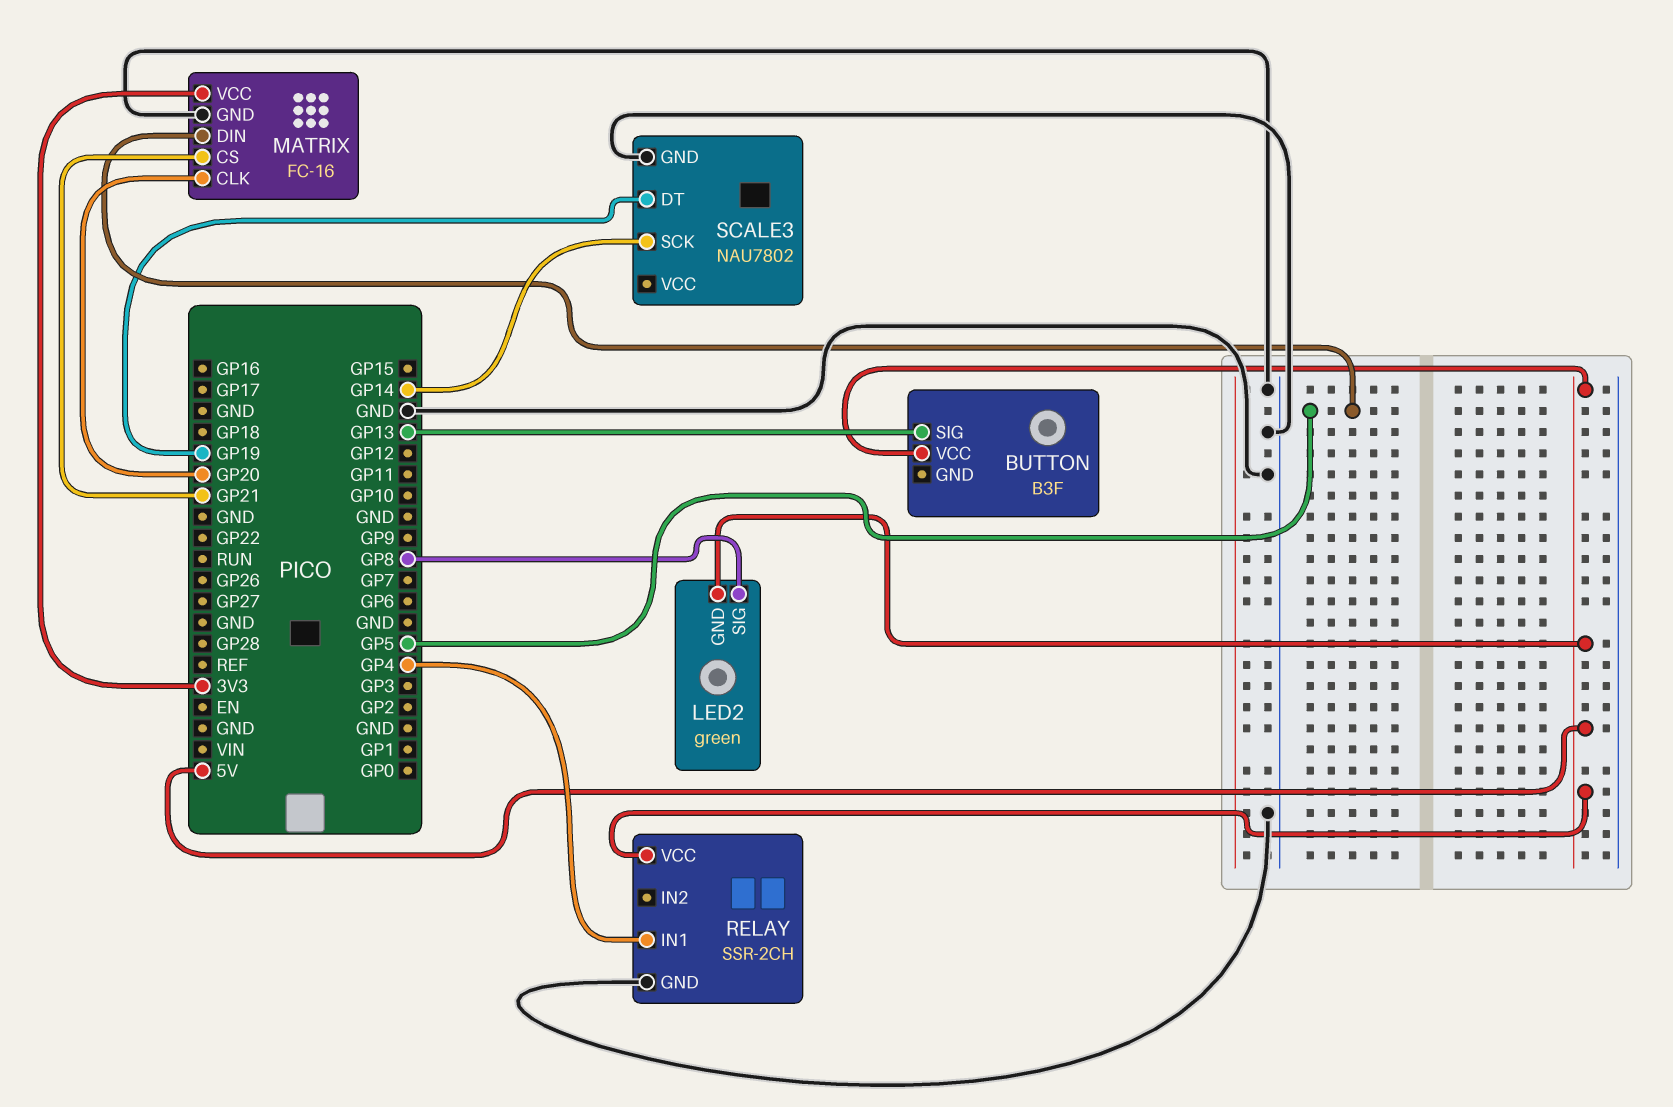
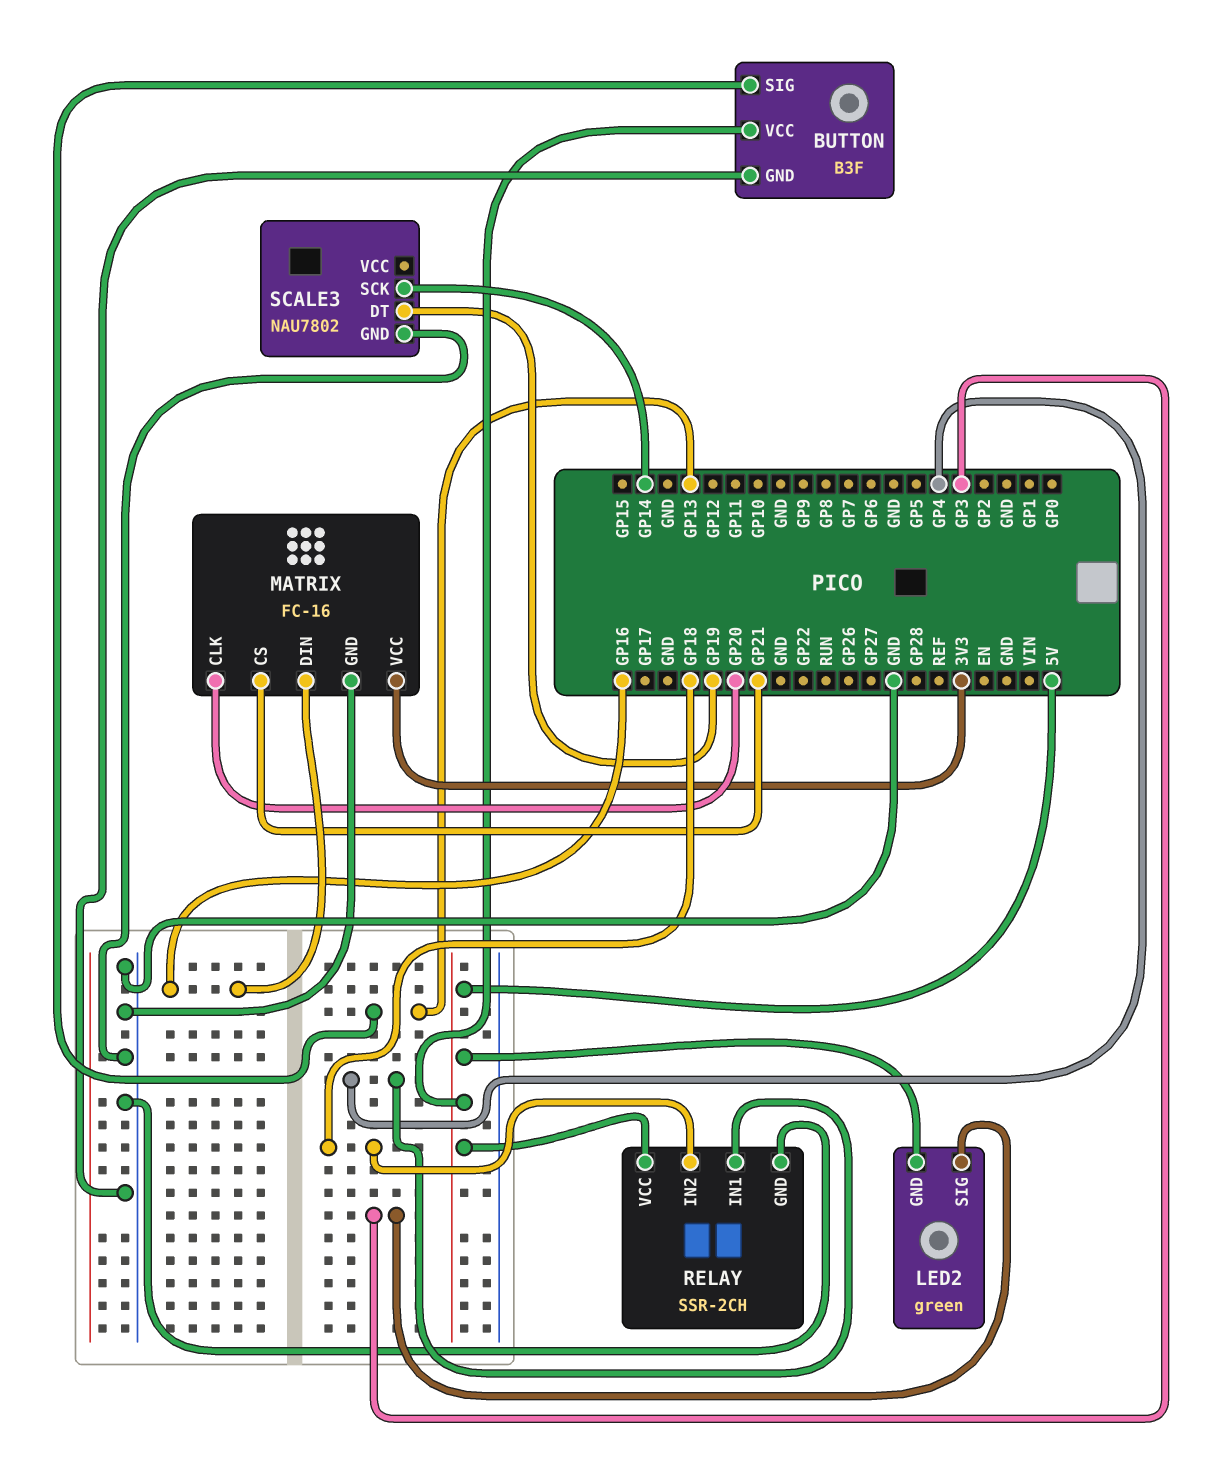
BUTTON pin GND: none -> GND
LED2 pin SIG: GP8 -> GP3
MATRIX pin DIN: GP5 -> GP16
RELAY pin IN2: none -> GP18

